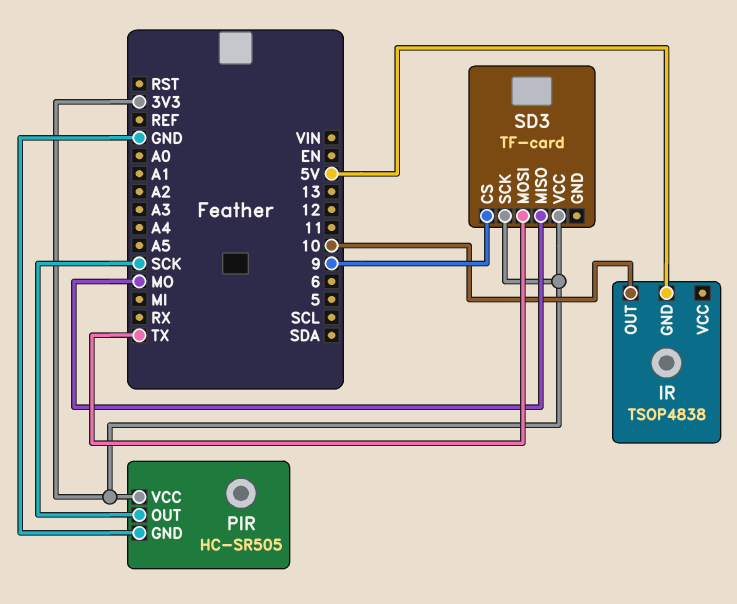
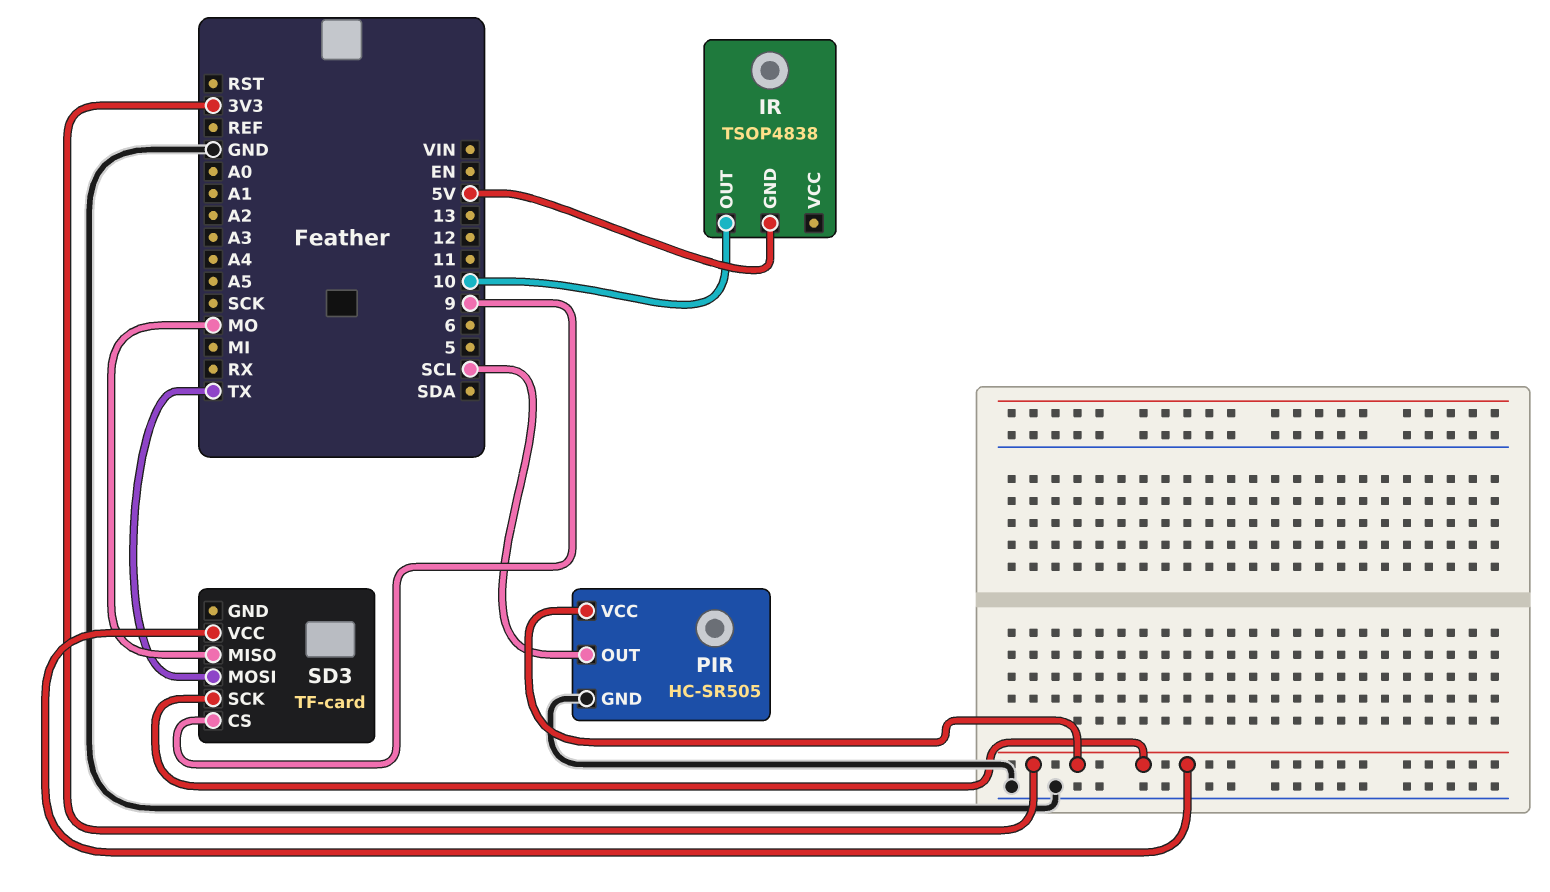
PIR pin OUT: SCK -> SCL

